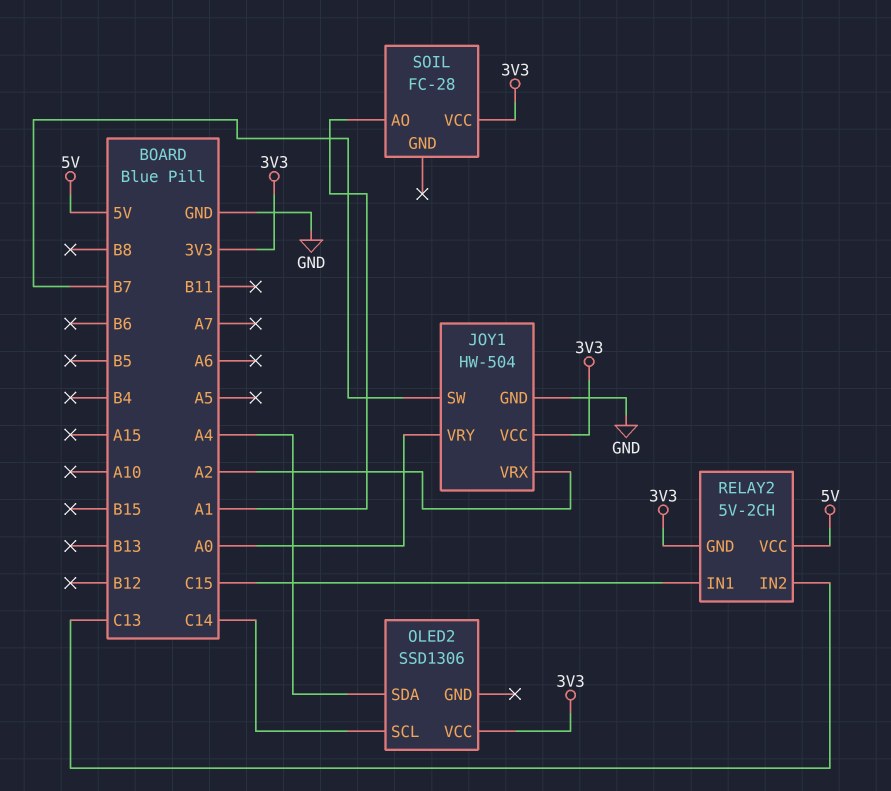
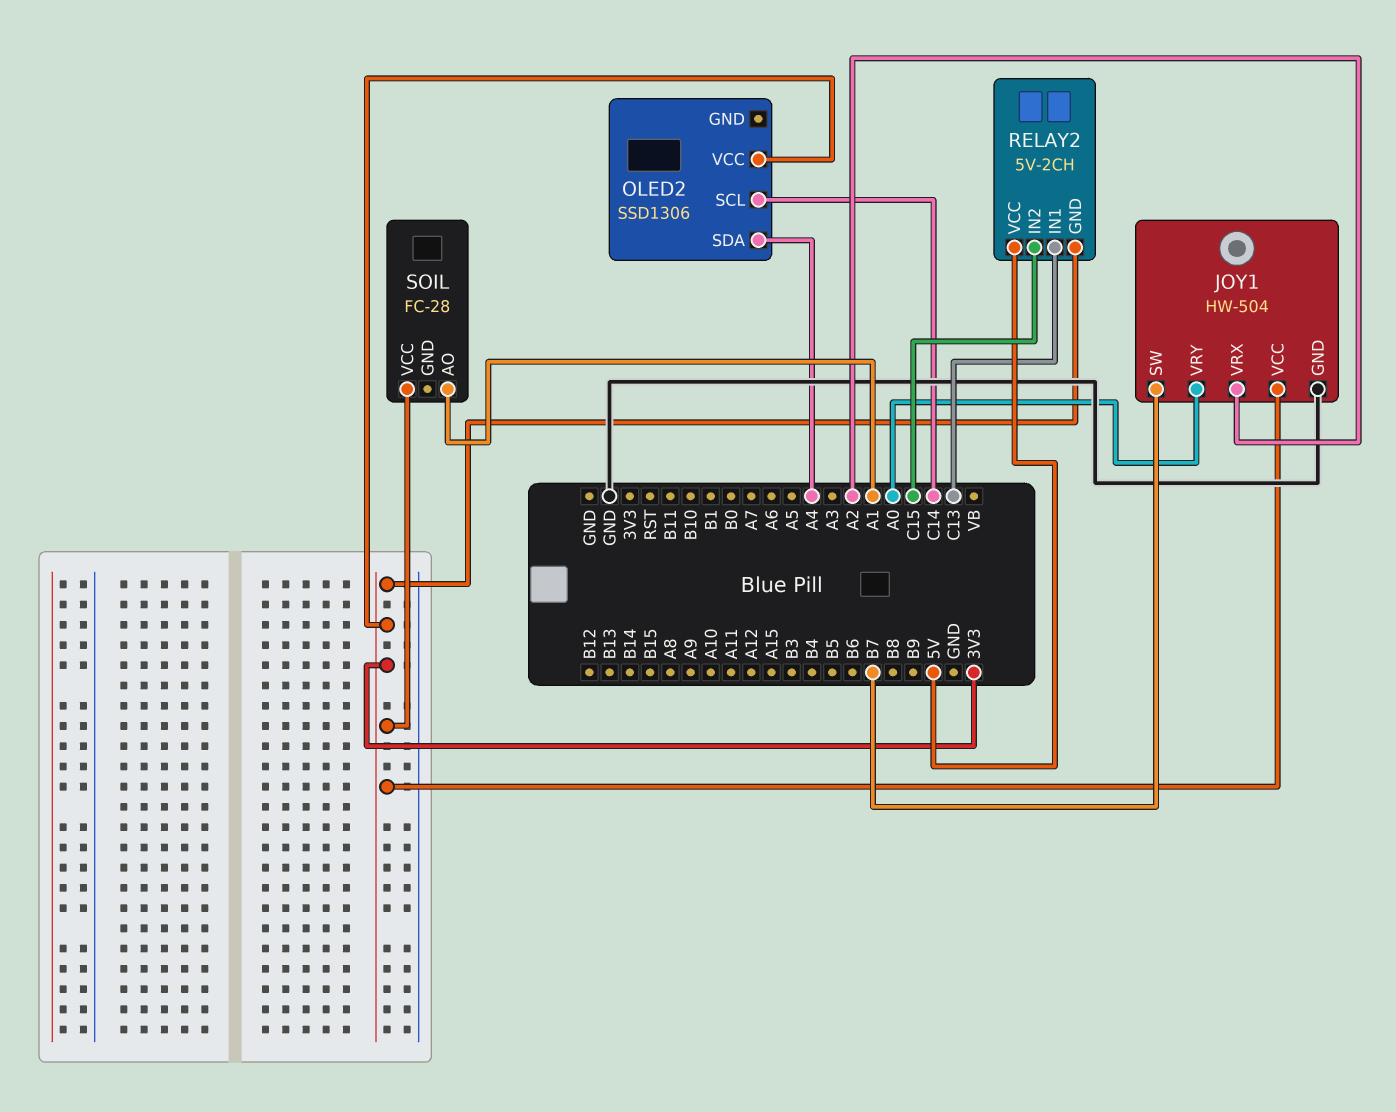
RELAY2 pin IN1: C15 -> C13
RELAY2 pin IN2: C13 -> C15

